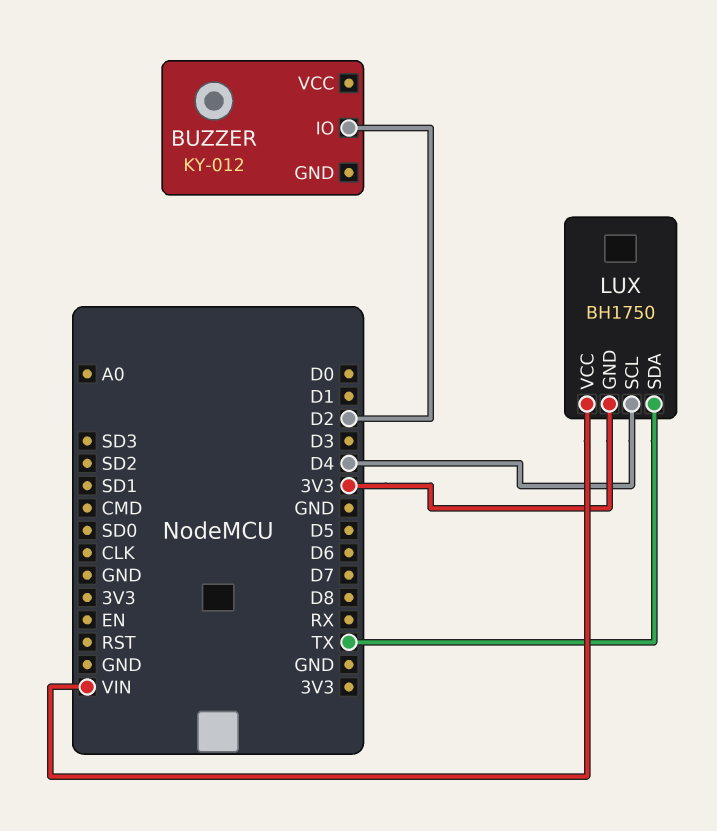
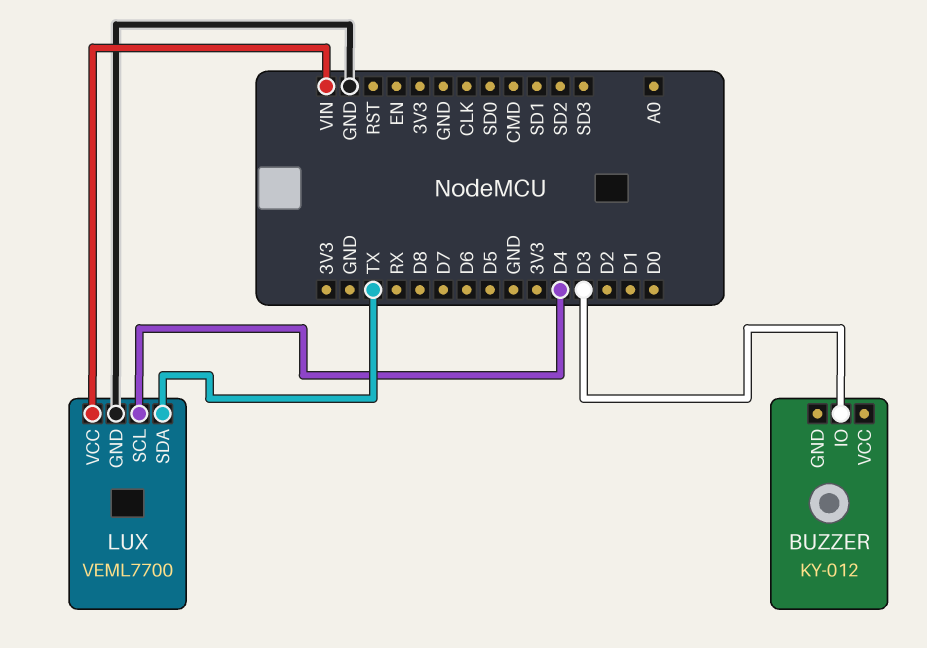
BUZZER pin IO: D2 -> D3
LUX: BH1750 -> VEML7700
LUX pin GND: 3V3 -> GND

